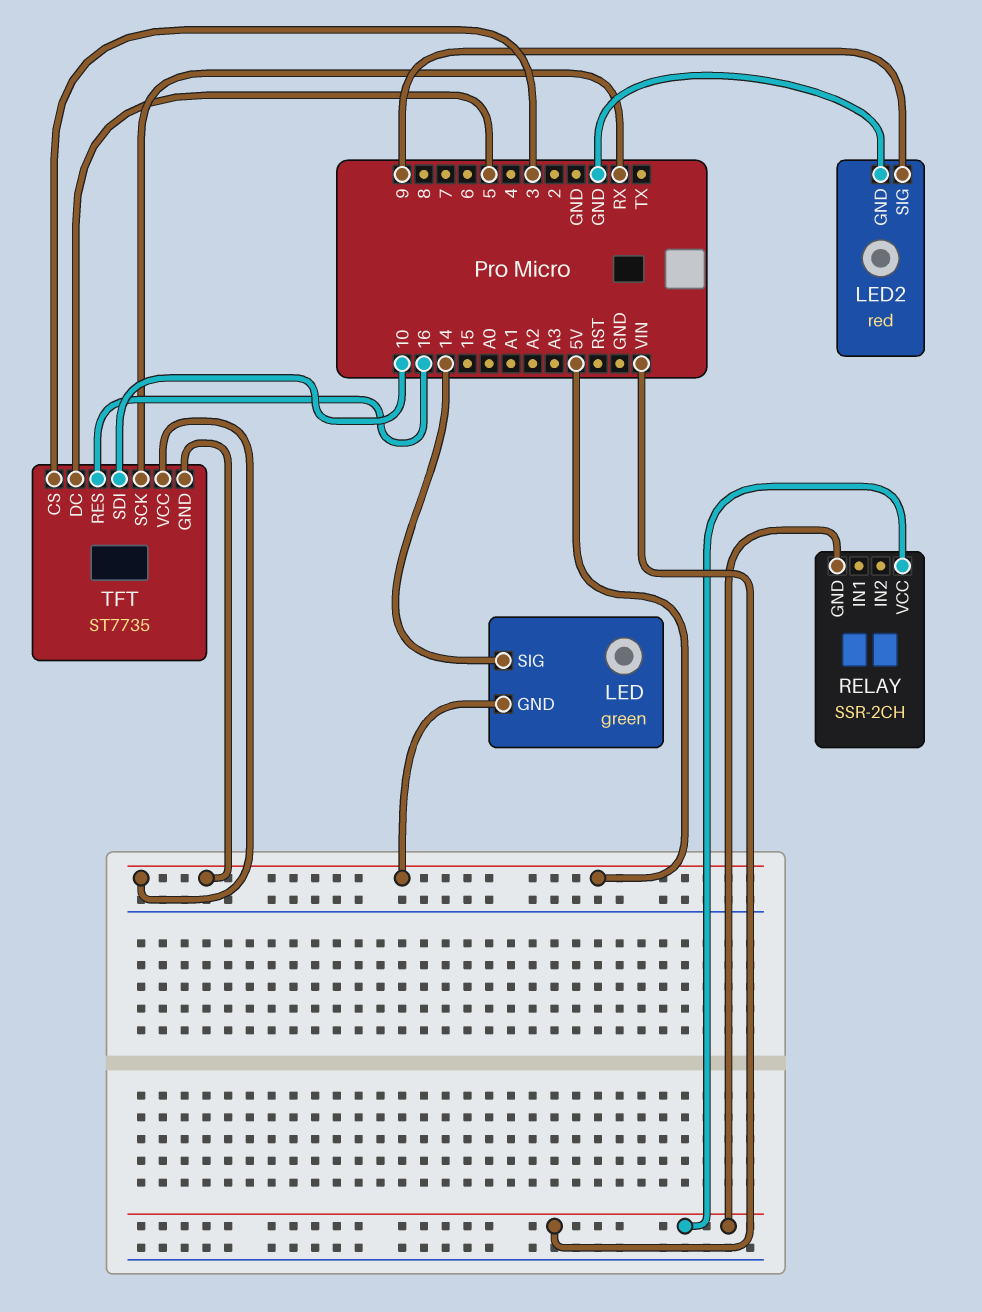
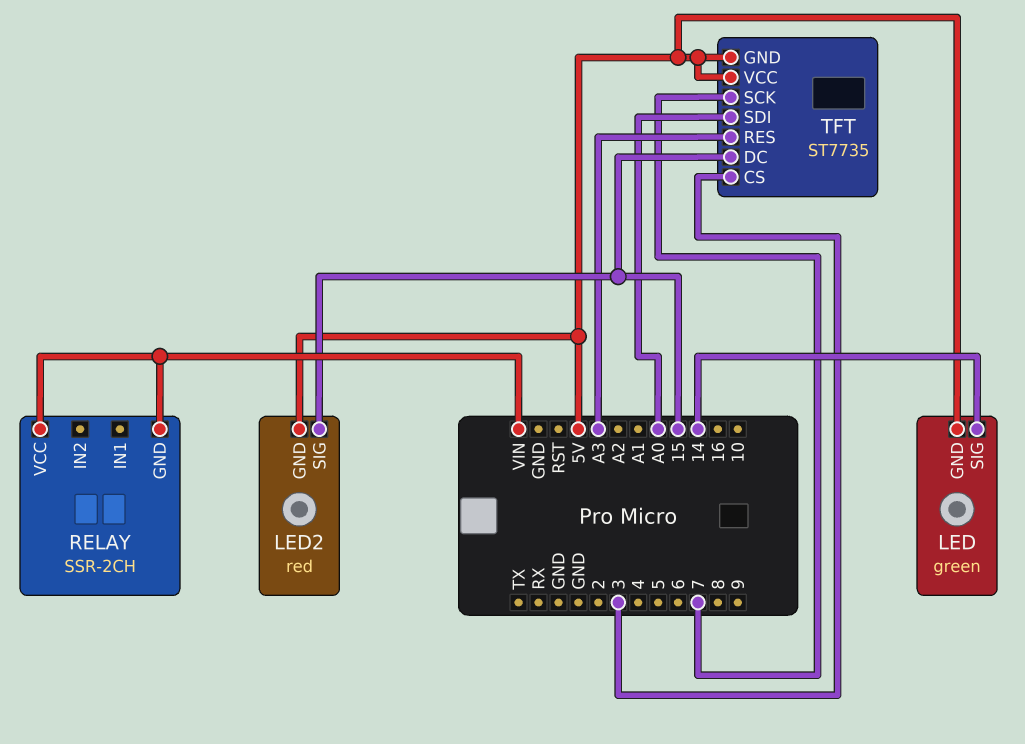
LED2 pin GND: GND -> 5V
LED2 pin SIG: 9 -> 15
TFT pin DC: 5 -> 15
TFT pin RES: 16 -> A3
TFT pin SCK: RX -> 7
TFT pin SDI: 10 -> A0

